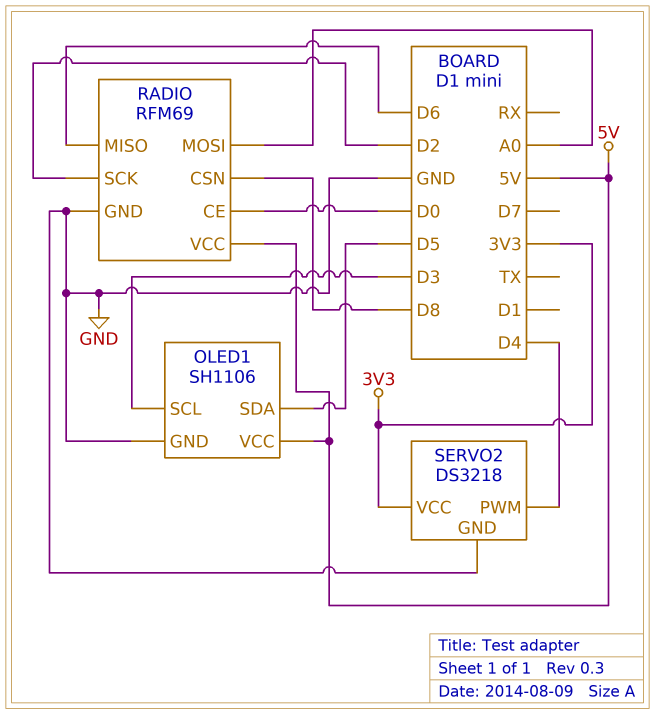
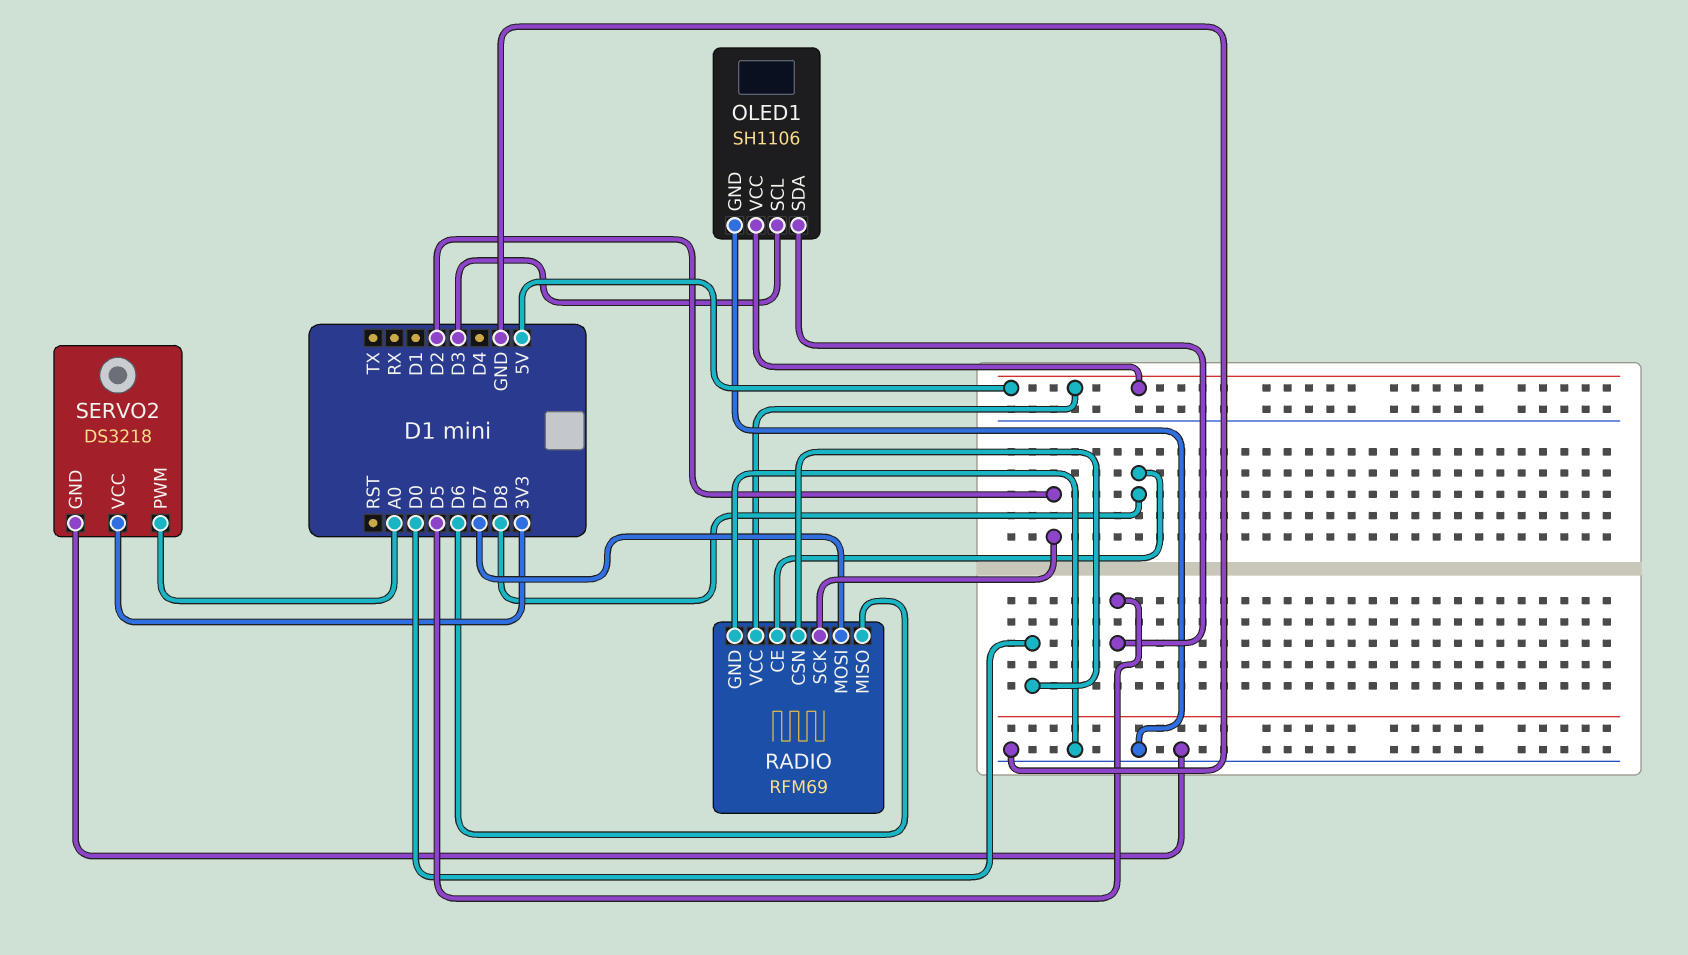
RADIO pin CE: D0 -> D8
RADIO pin CSN: D8 -> D0
RADIO pin MOSI: A0 -> D7
SERVO2 pin PWM: D4 -> A0

